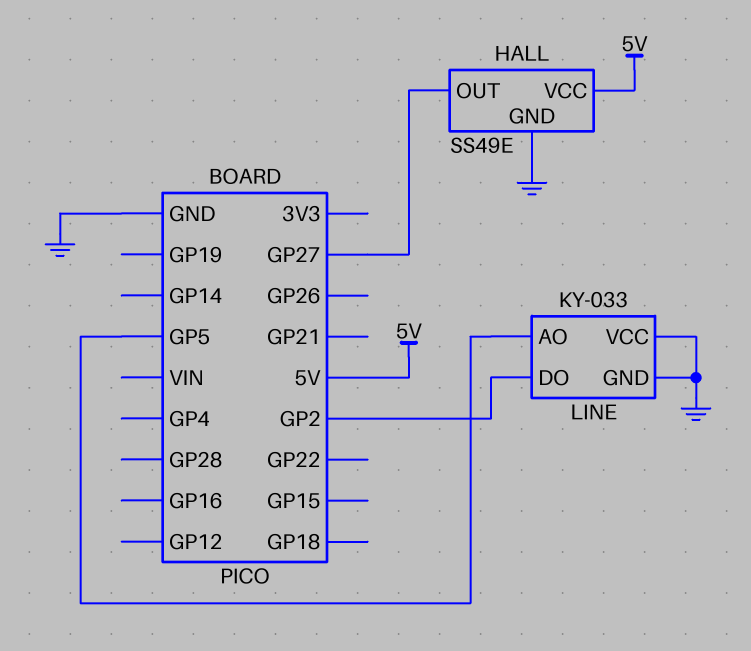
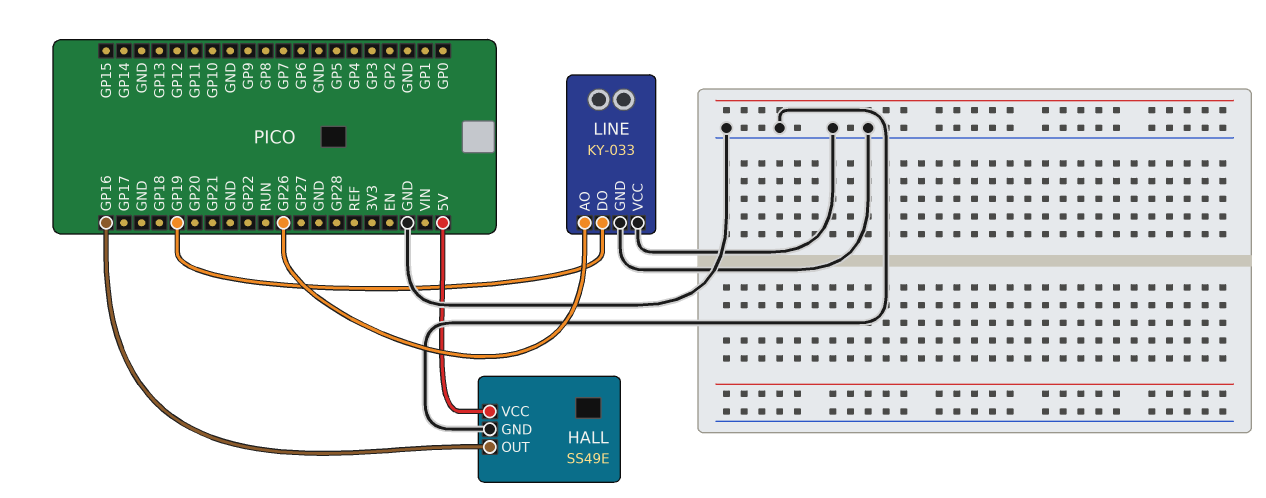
HALL pin OUT: GP27 -> GP16
LINE pin AO: GP5 -> GP26
LINE pin DO: GP2 -> GP19

